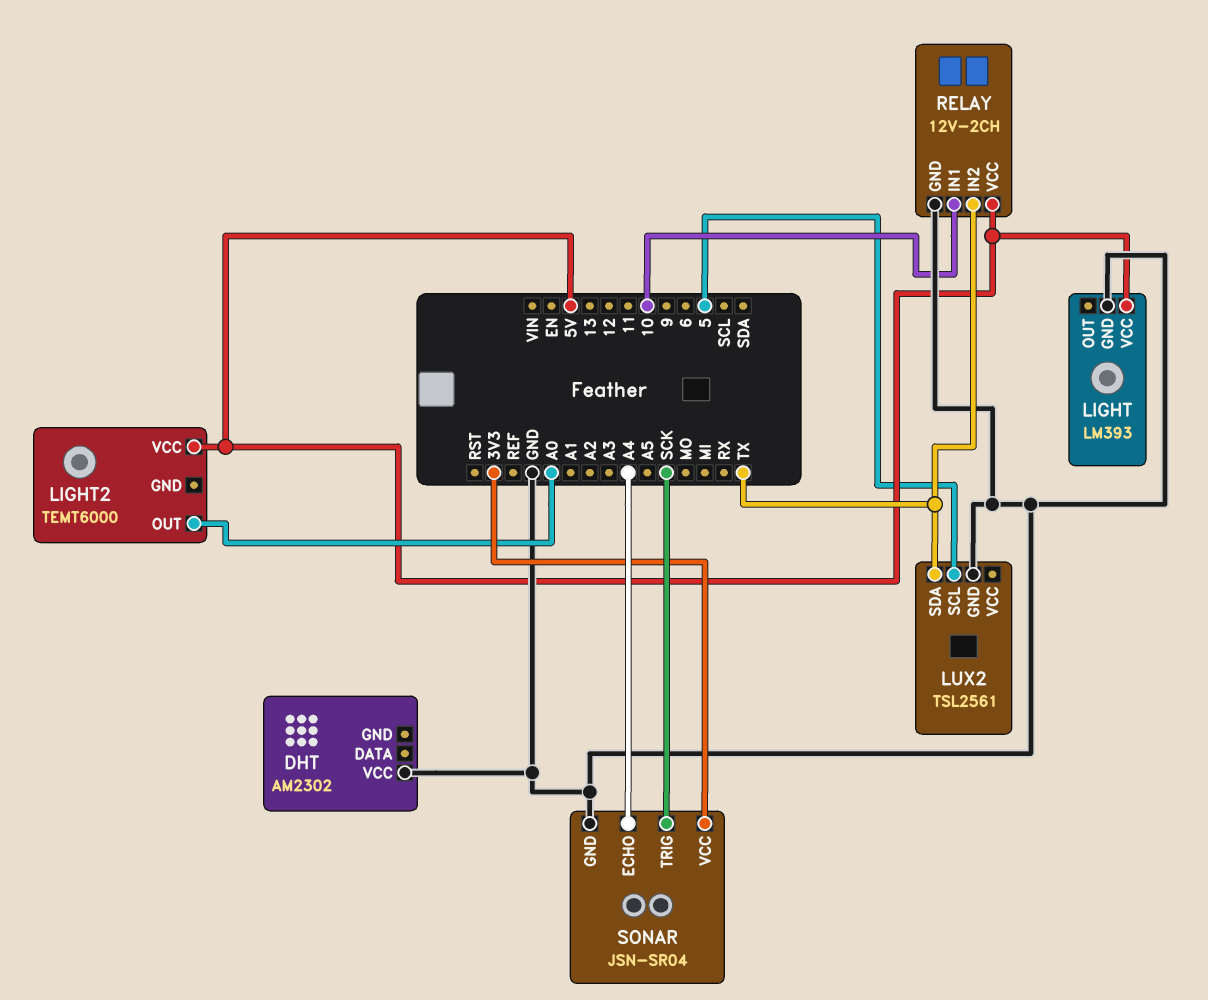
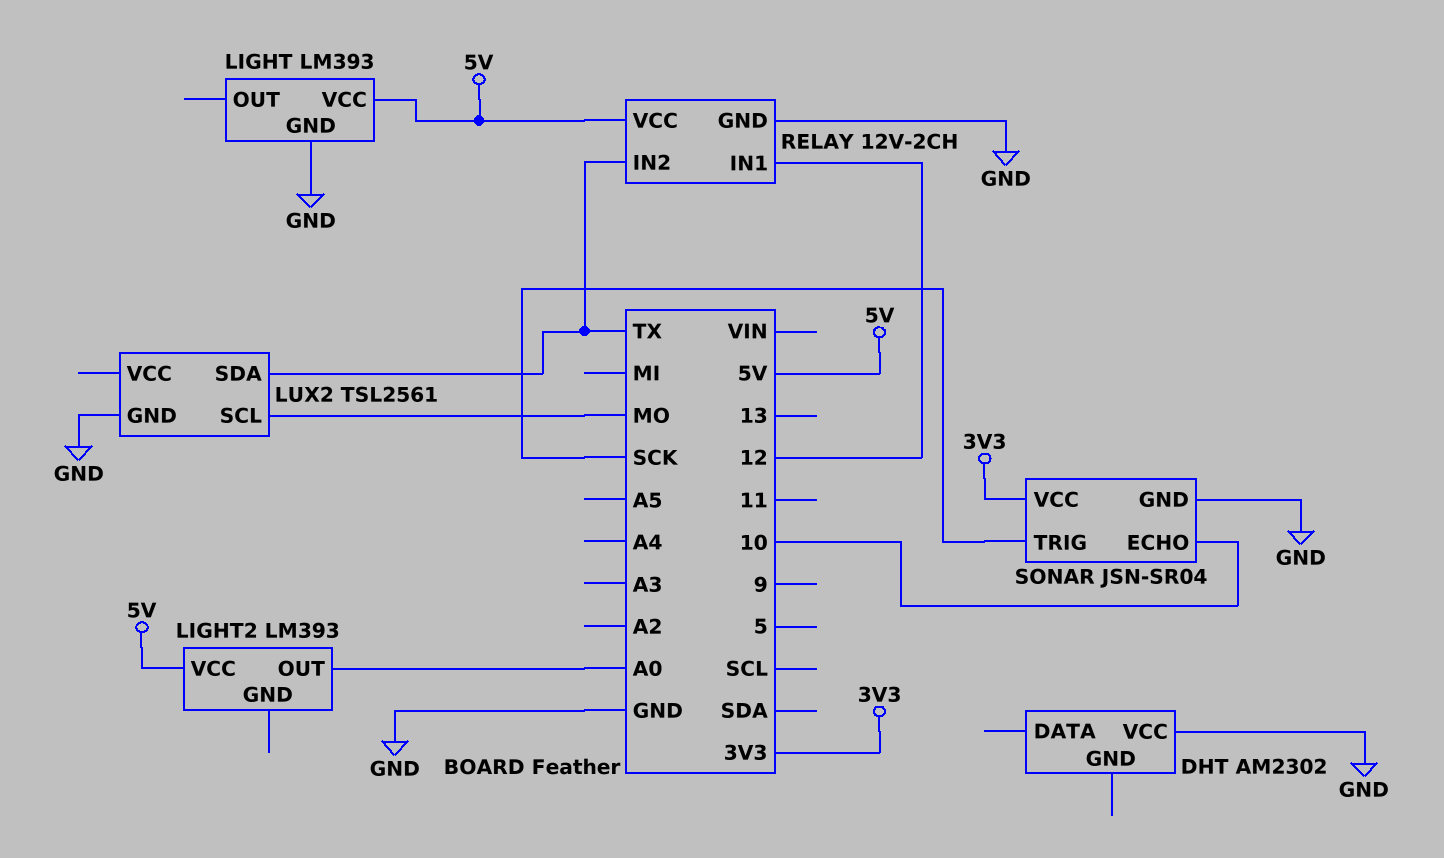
LIGHT2: TEMT6000 -> LM393
LUX2 pin SCL: 5 -> MO
RELAY pin IN1: 10 -> 12
SONAR pin ECHO: A4 -> 10

